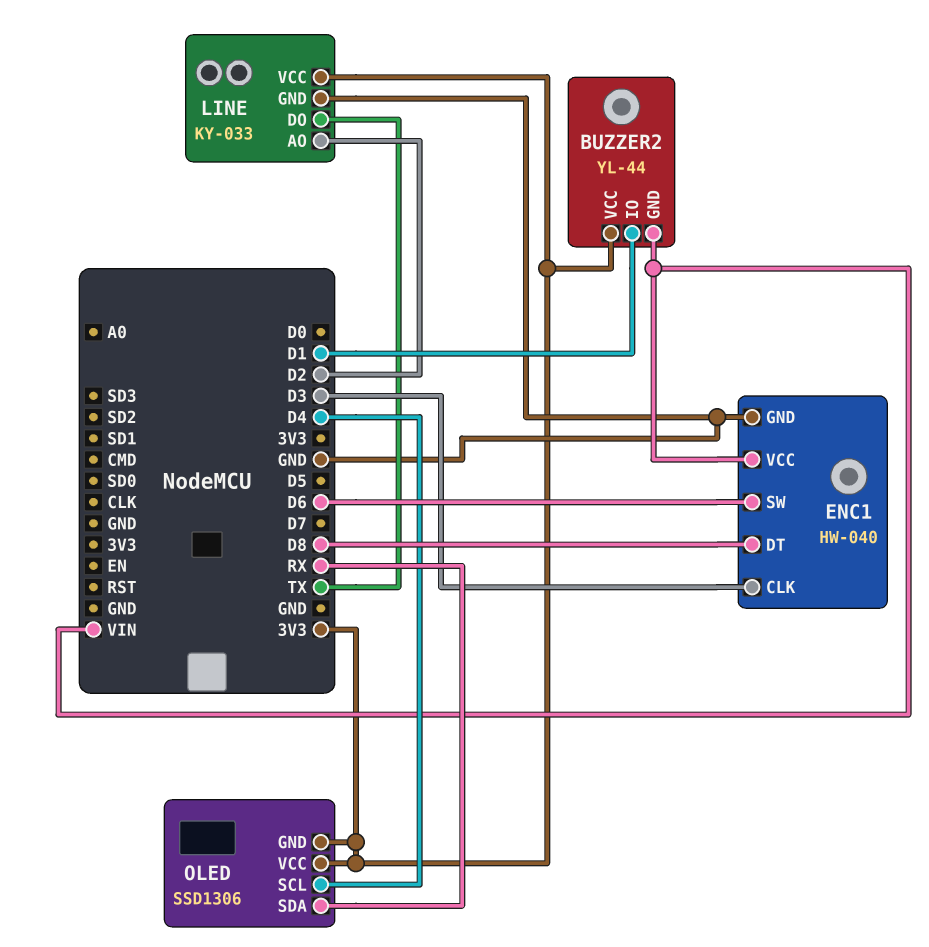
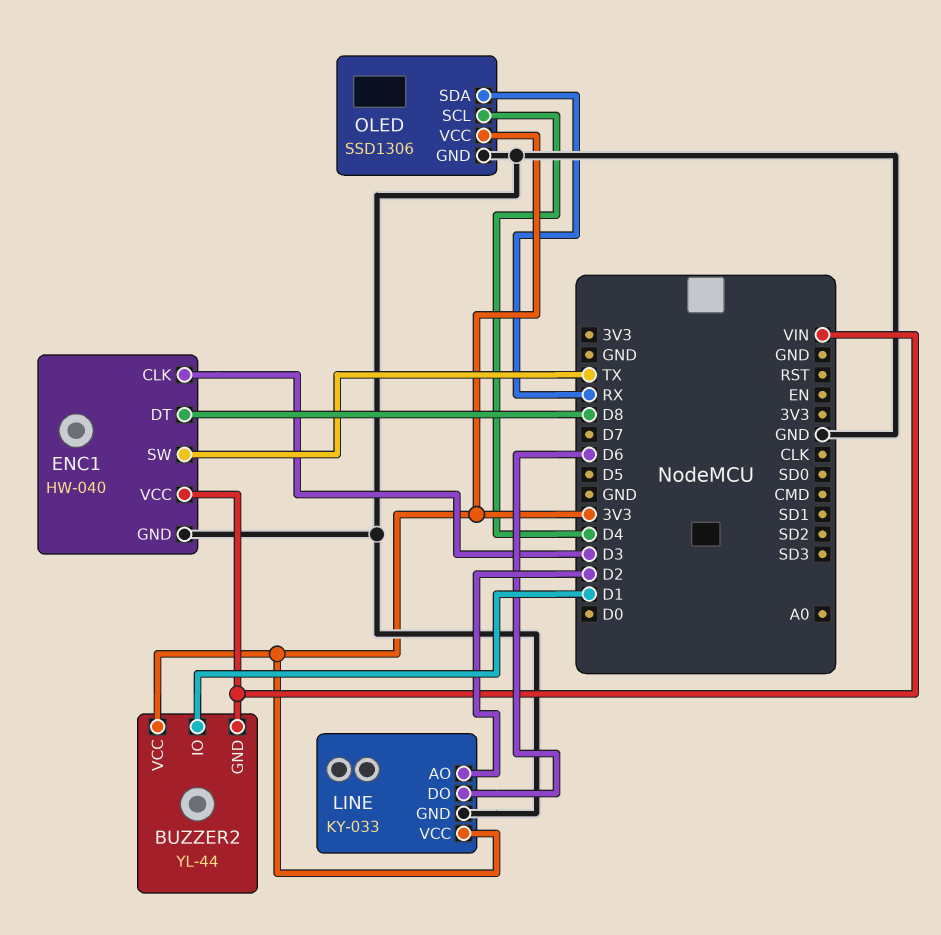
ENC1 pin SW: D6 -> TX
LINE pin DO: TX -> D6
OLED pin GND: 3V3 -> GND

